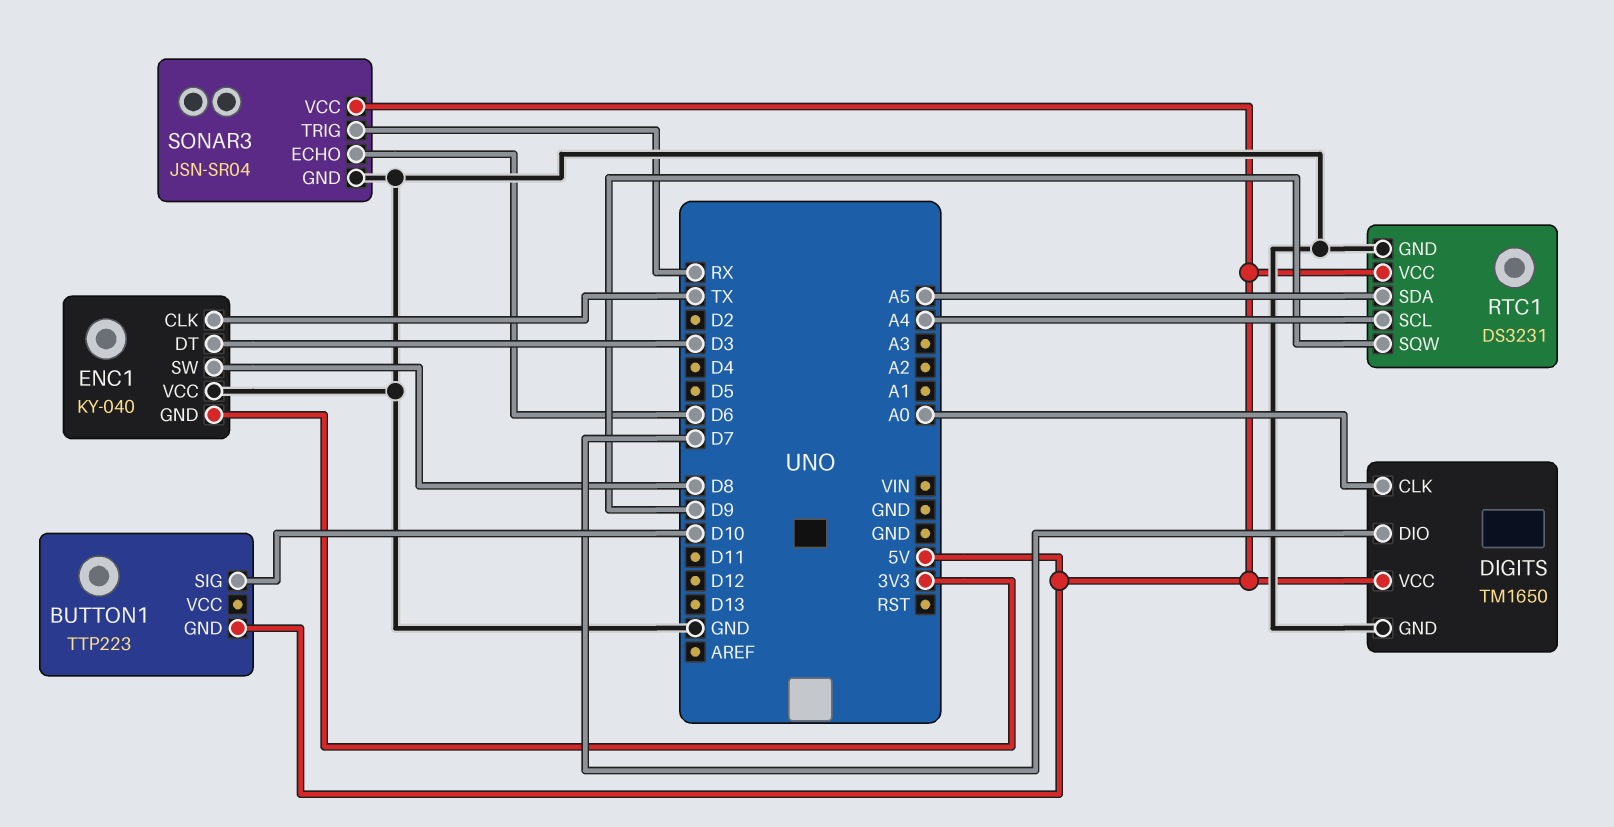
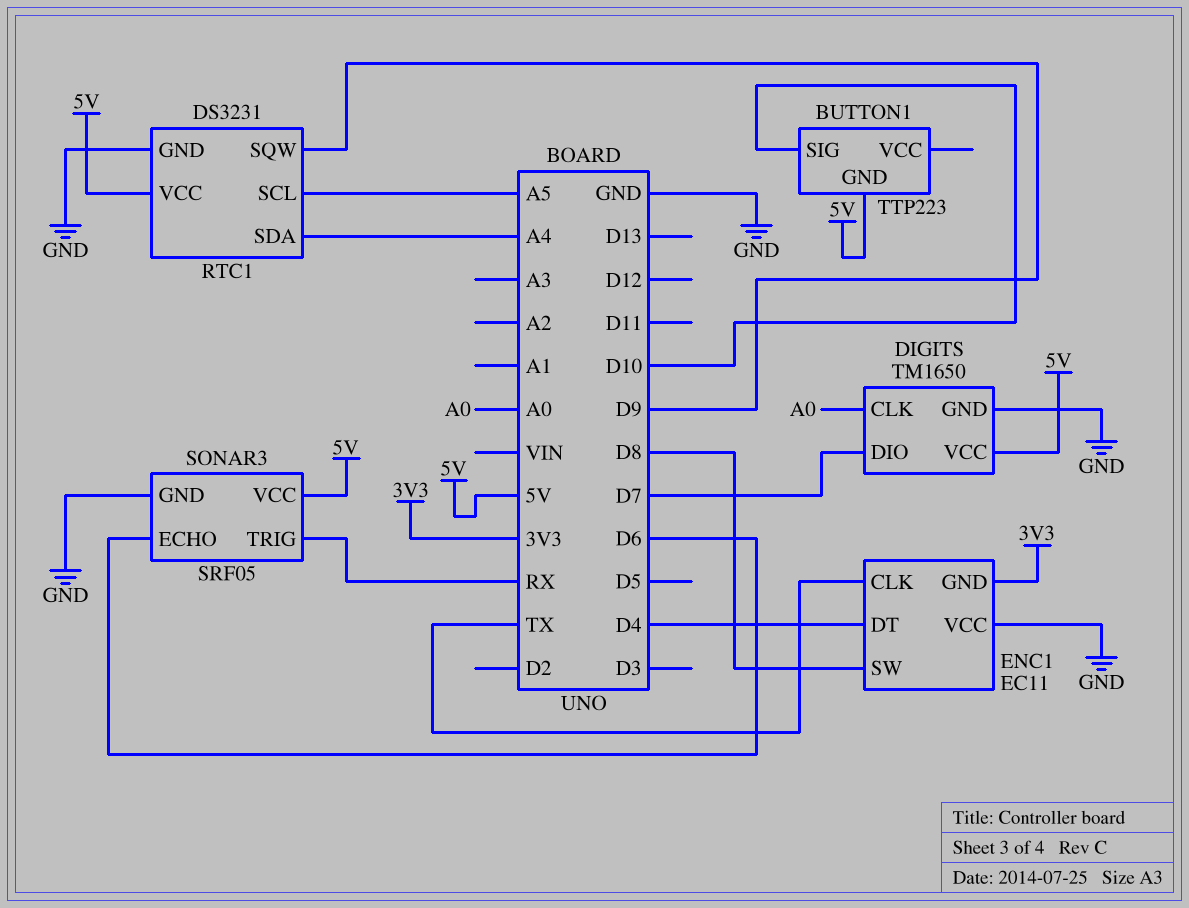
ENC1: KY-040 -> EC11
ENC1 pin DT: D3 -> D4
RTC1 pin SCL: A4 -> A5
RTC1 pin SDA: A5 -> A4
SONAR3: JSN-SR04 -> SRF05

